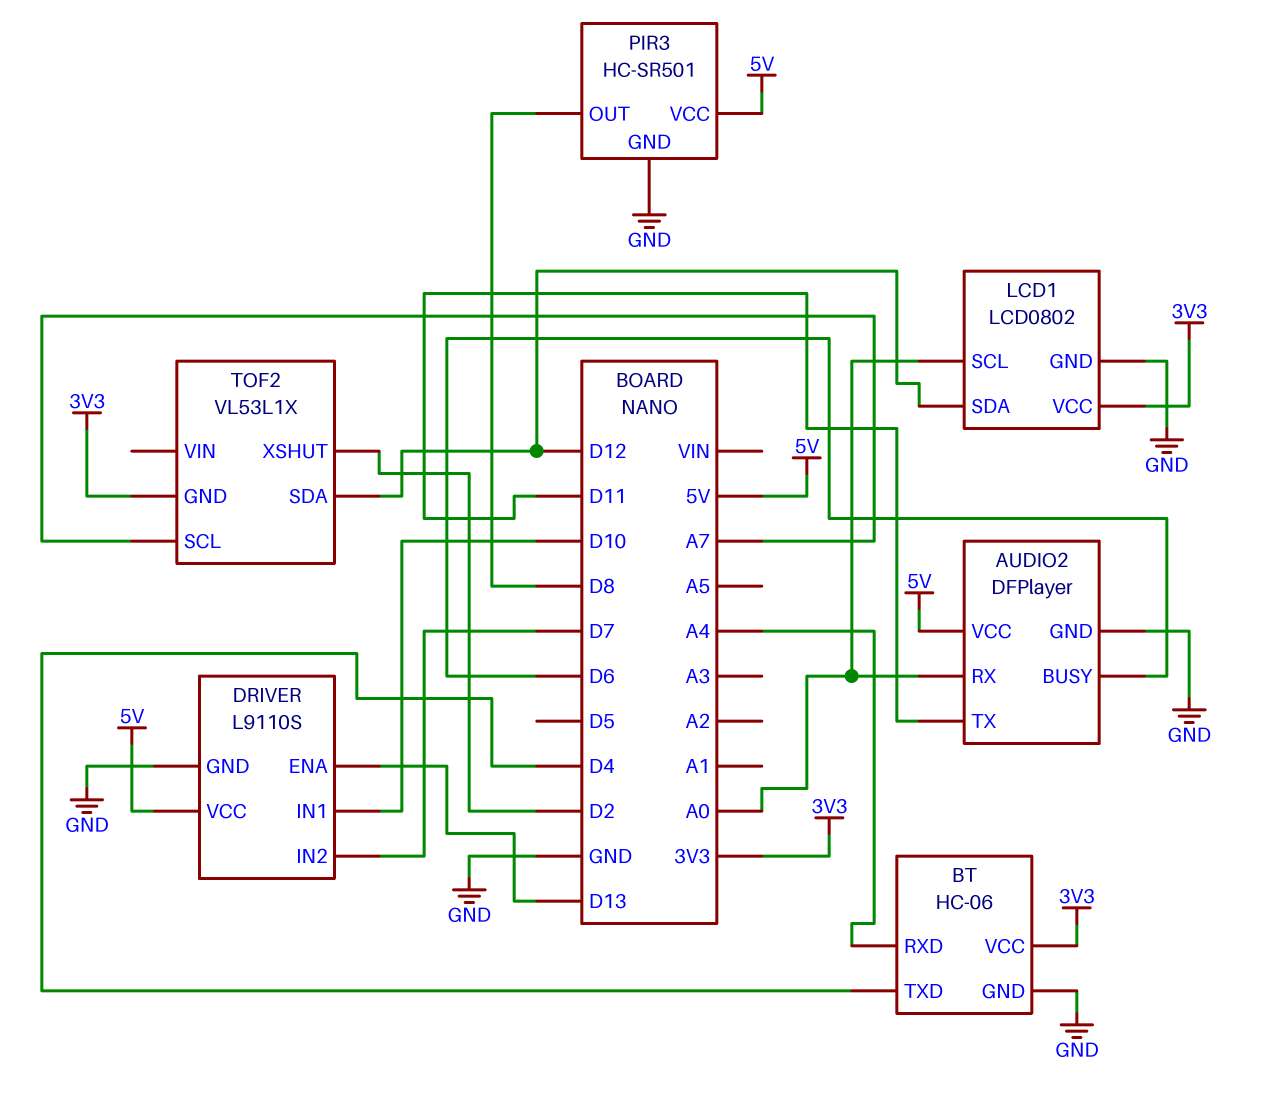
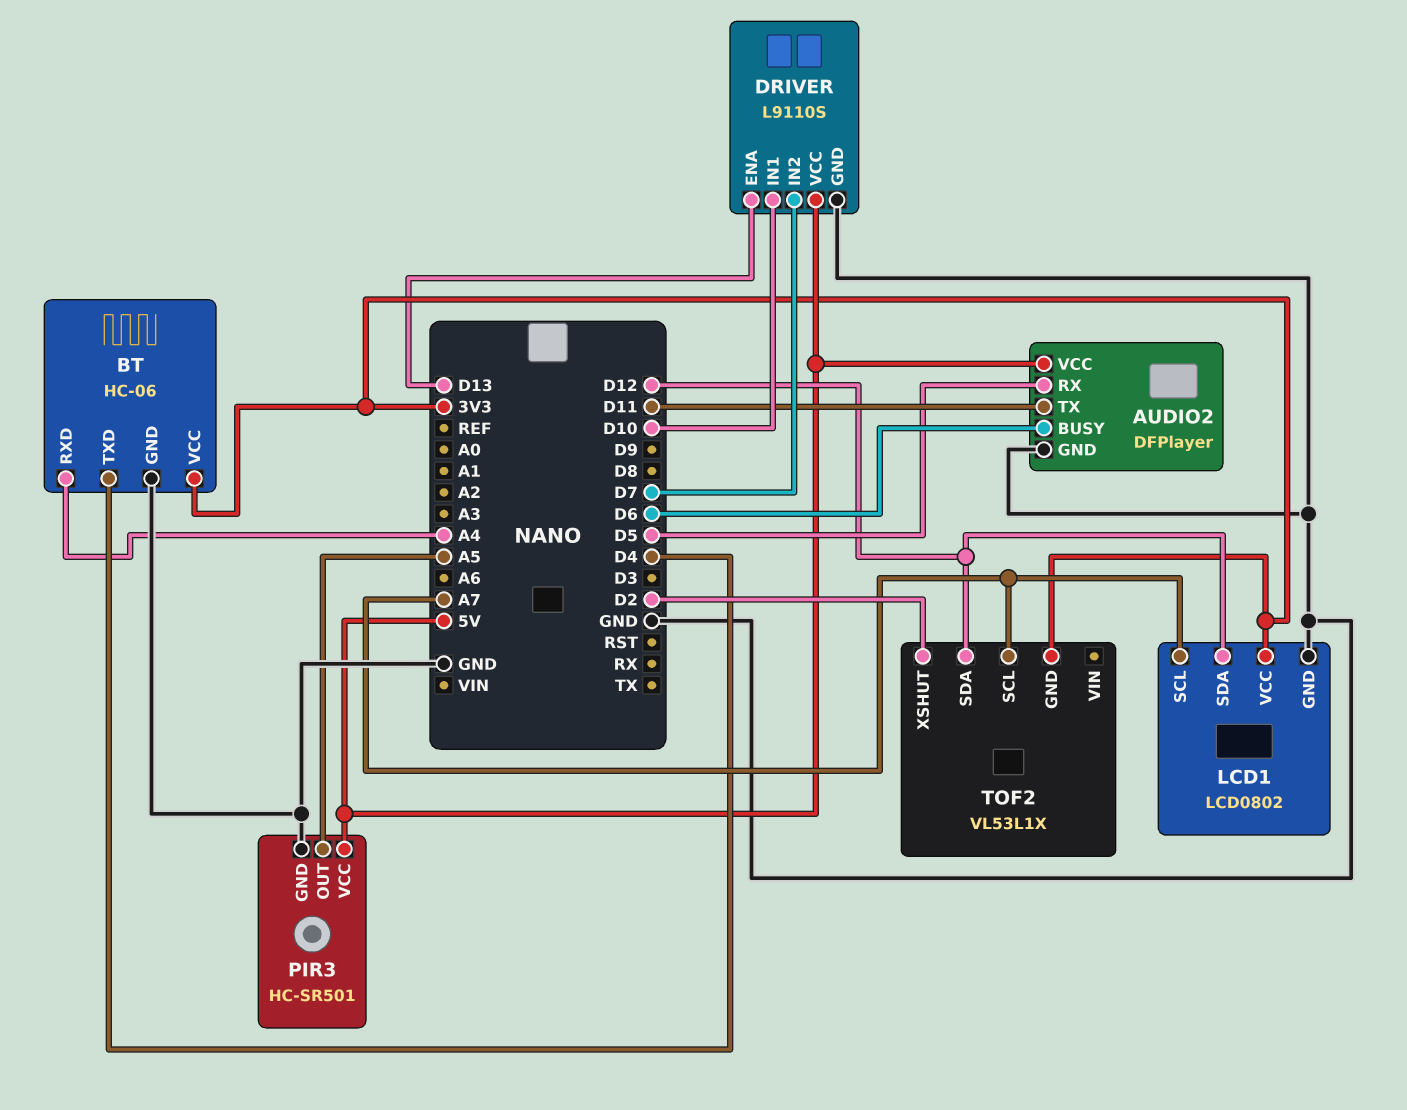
AUDIO2 pin RX: A0 -> D5
LCD1 pin SCL: A0 -> A7
PIR3 pin OUT: D8 -> A5

